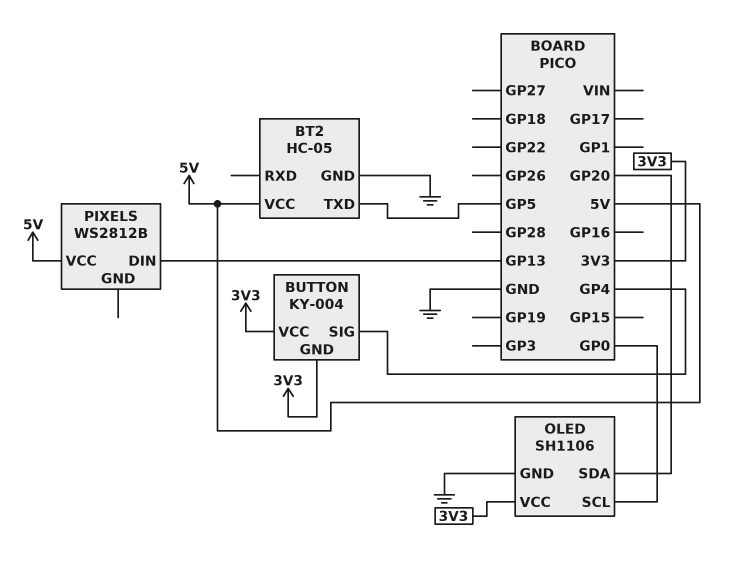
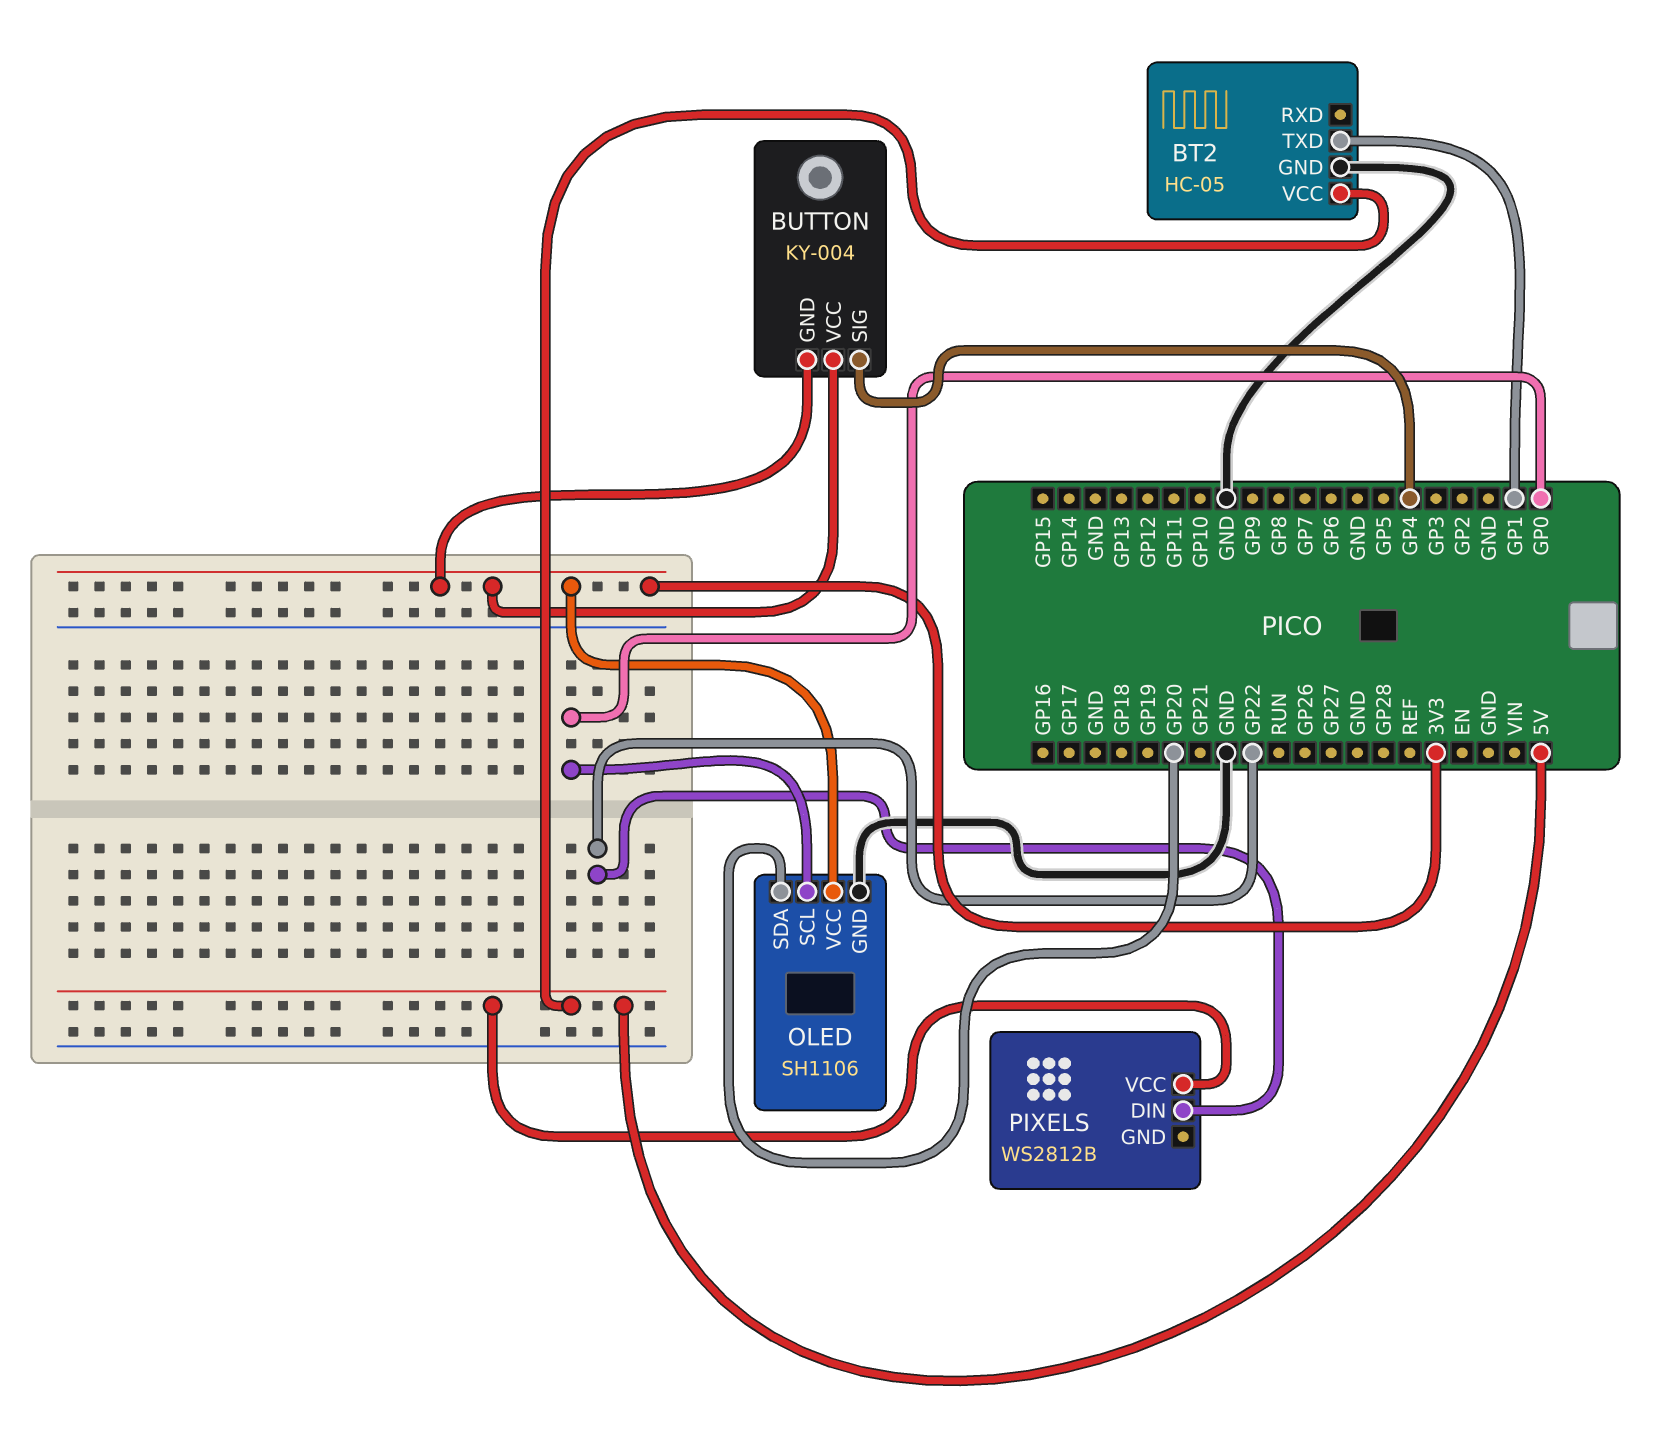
BT2 pin TXD: GP5 -> GP1
PIXELS pin DIN: GP13 -> GP22

